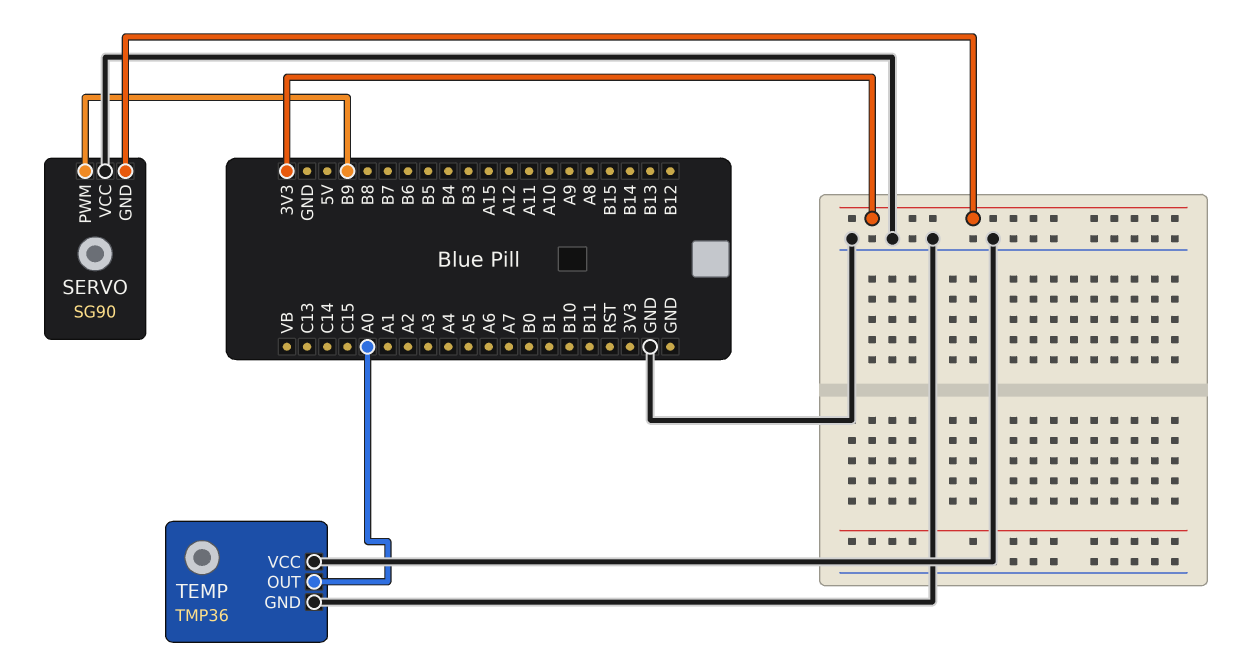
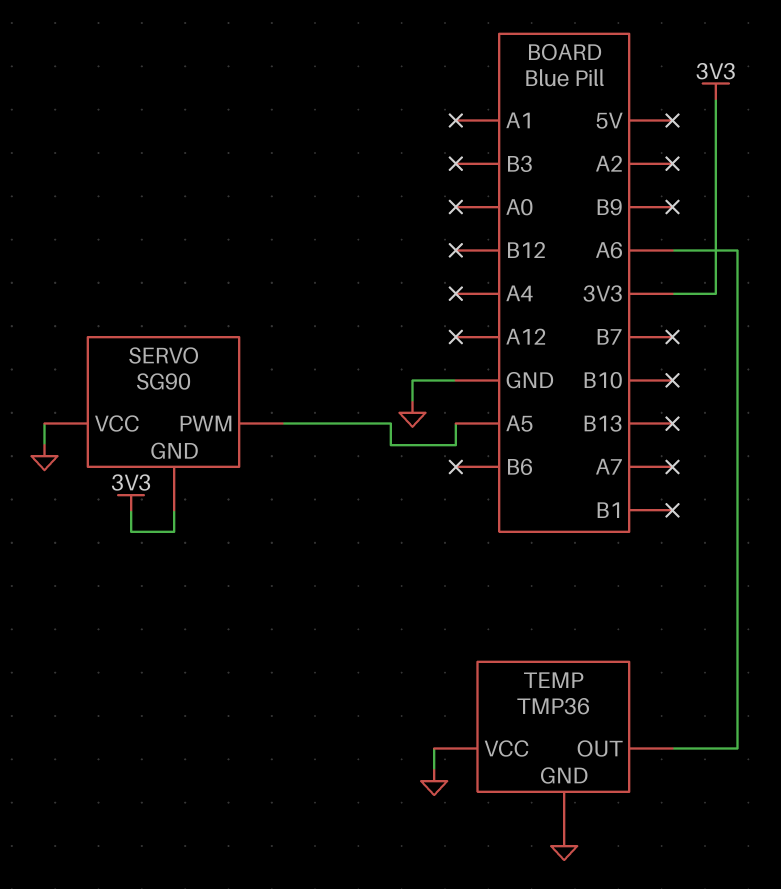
SERVO pin PWM: B9 -> A5
TEMP pin OUT: A0 -> A6

